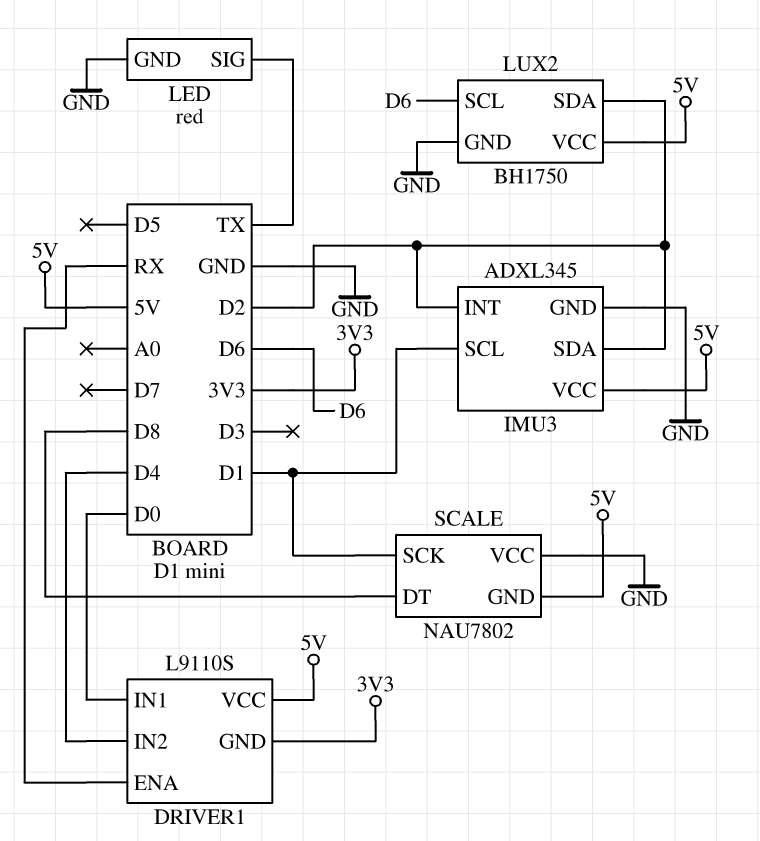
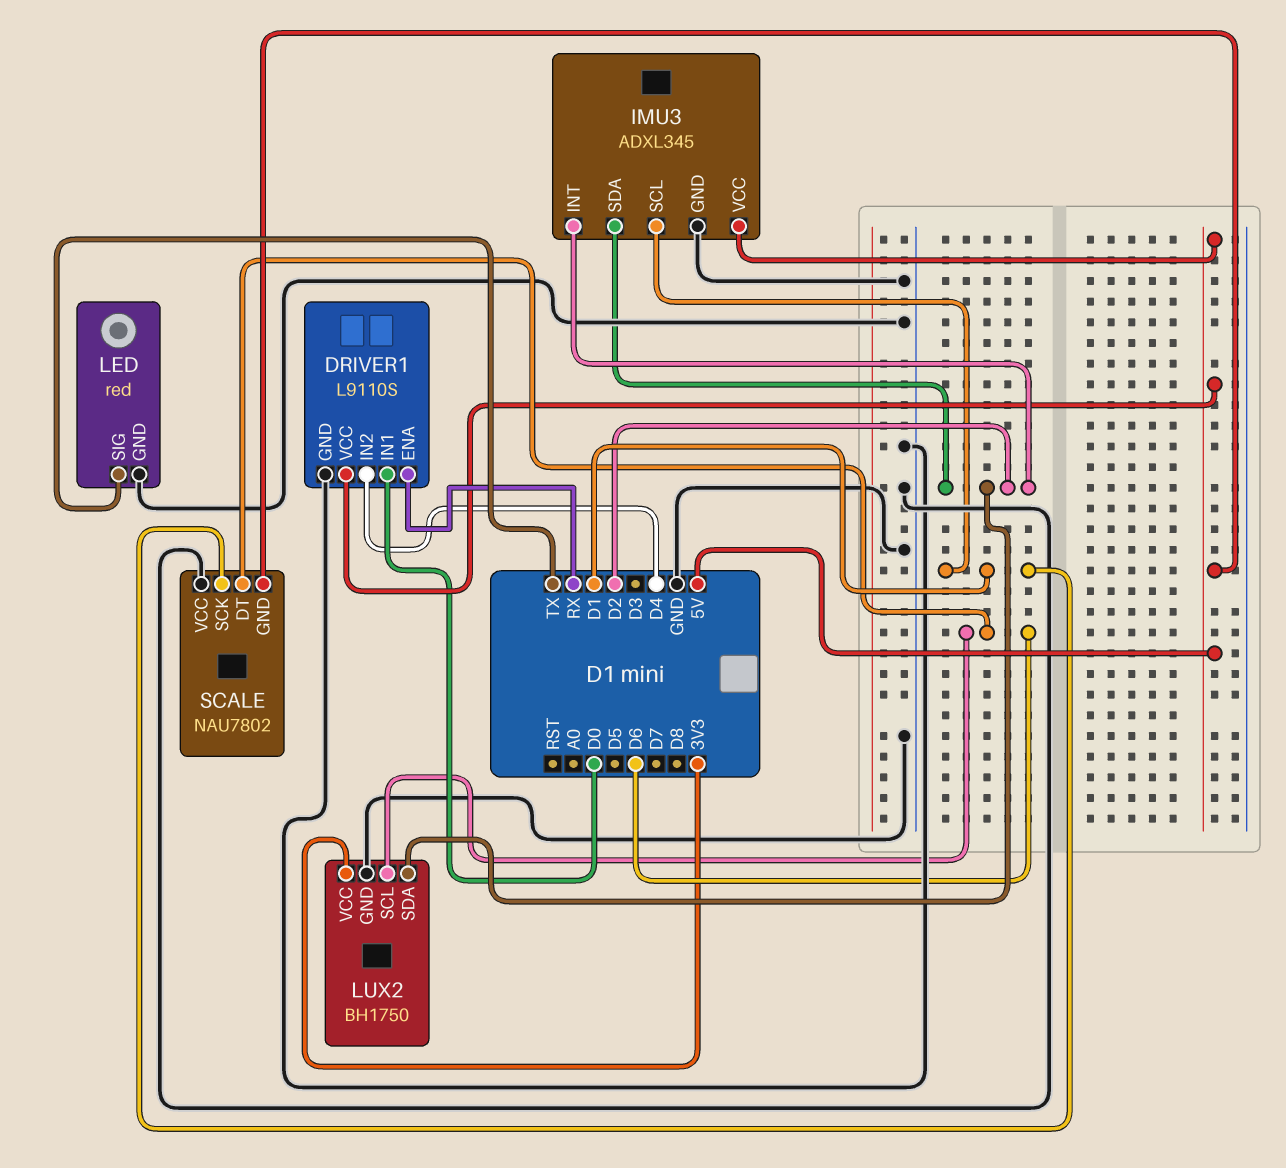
DRIVER1 pin GND: 3V3 -> GND
LUX2 pin VCC: 5V -> 3V3
SCALE pin DT: D8 -> D6

